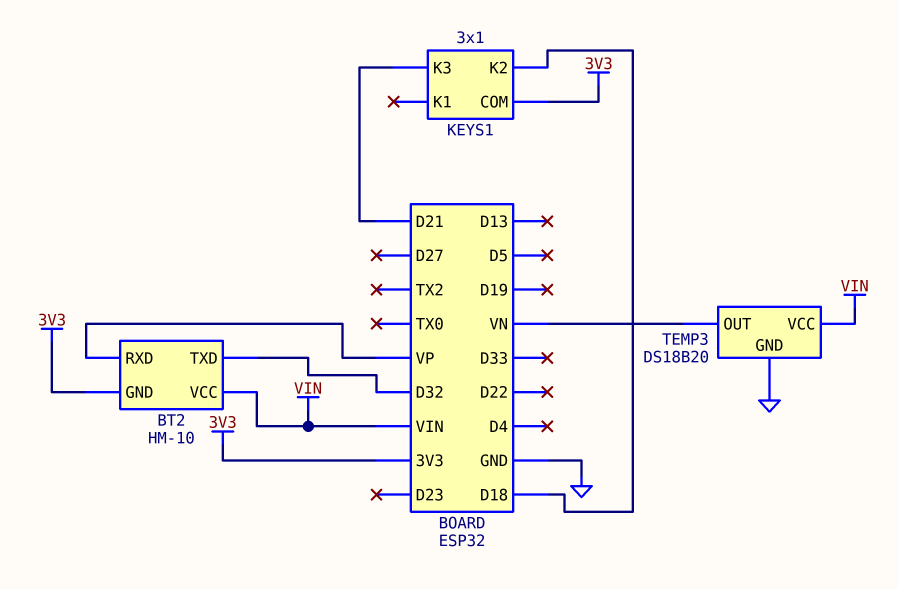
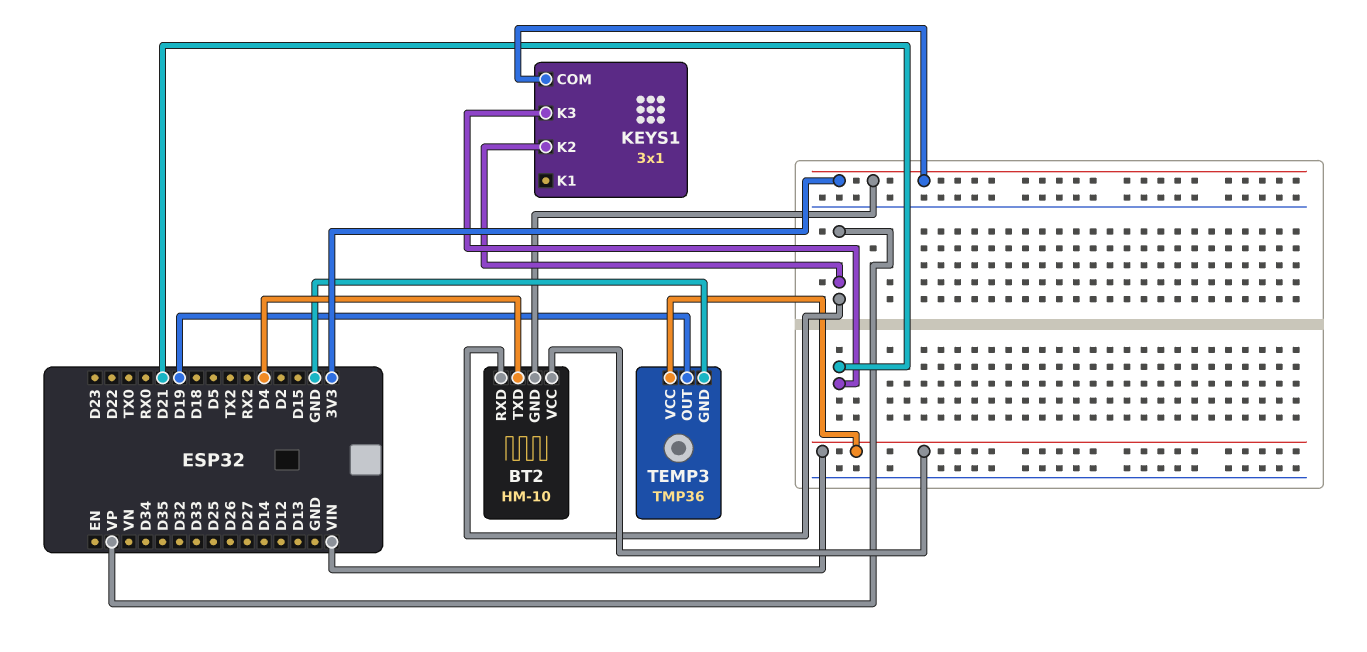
BT2 pin TXD: D32 -> D4
KEYS1 pin K2: D18 -> VP
TEMP3: DS18B20 -> TMP36
TEMP3 pin OUT: VN -> D19

